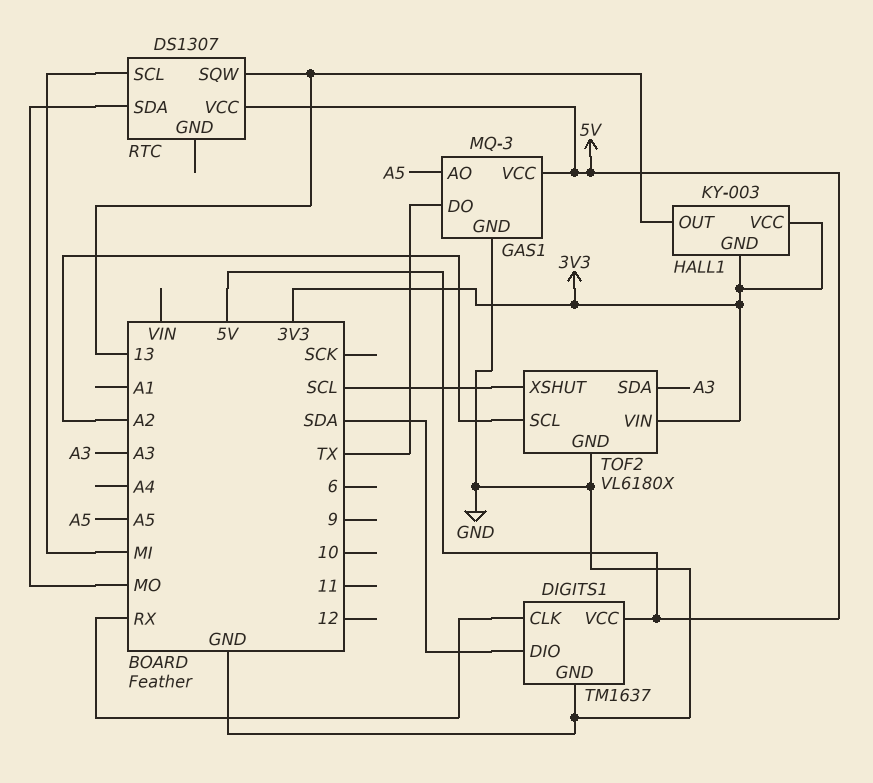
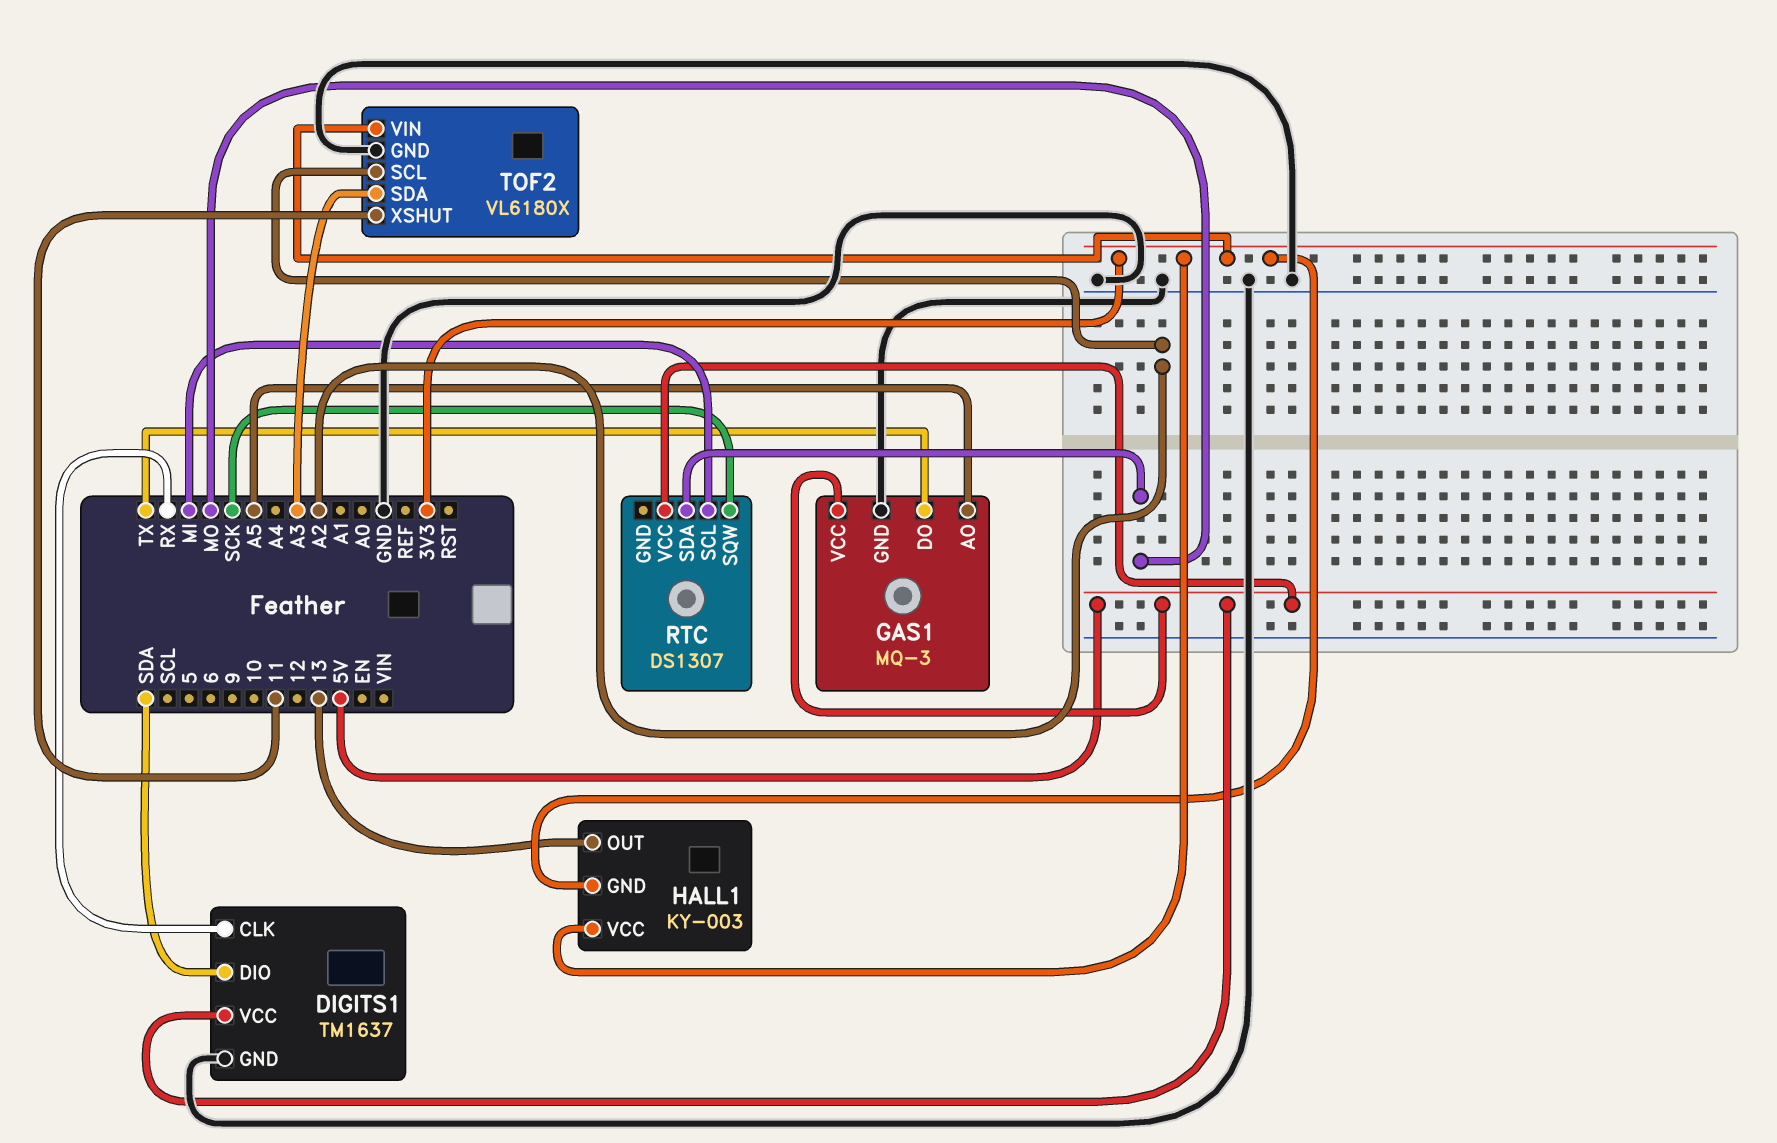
RTC pin SQW: 13 -> SCK
TOF2 pin XSHUT: SCL -> 11

